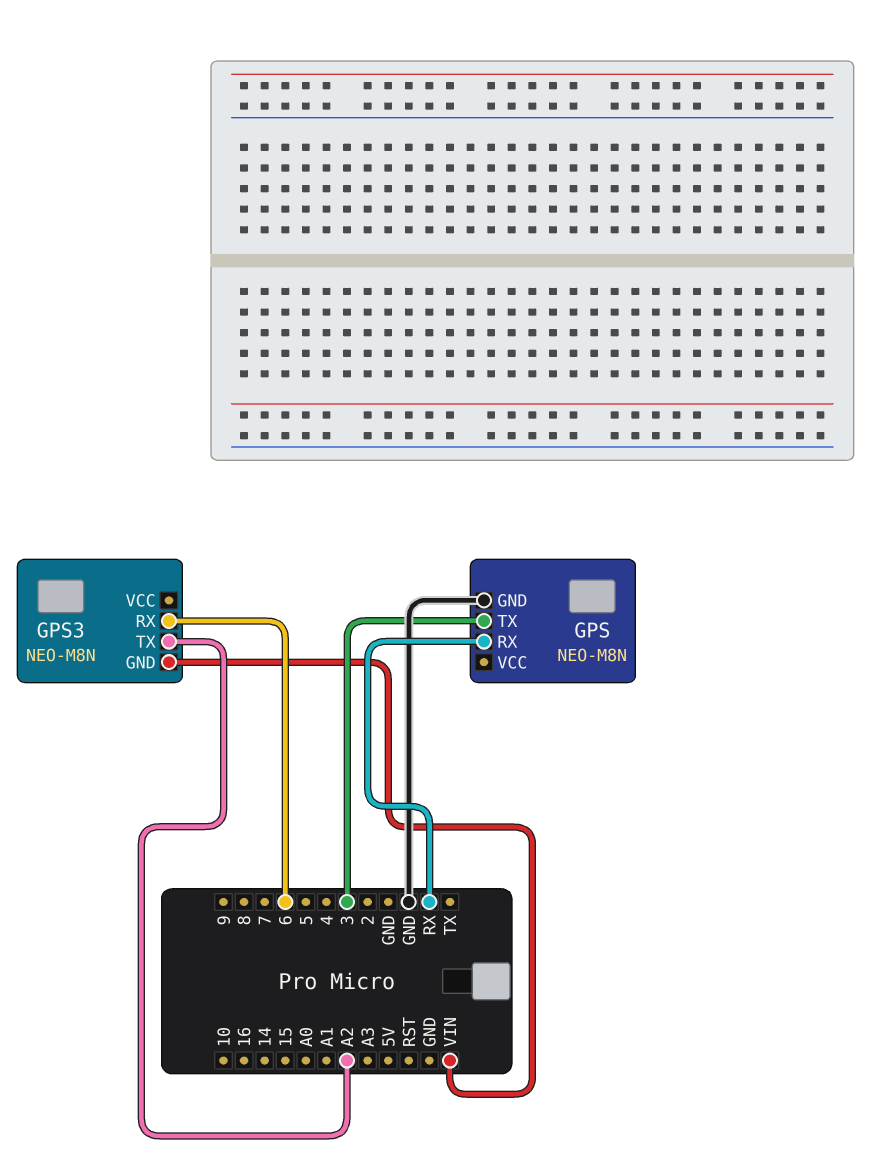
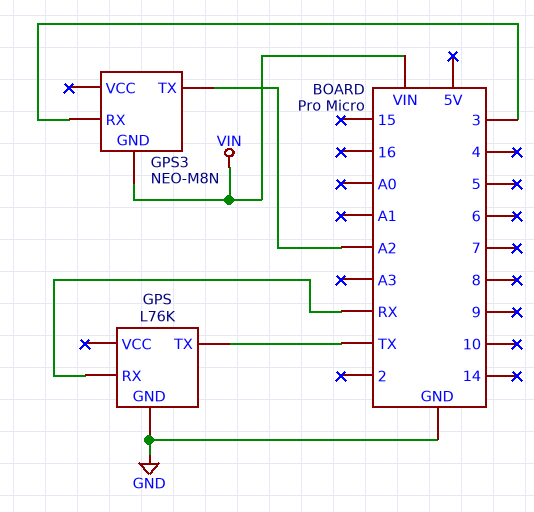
GPS: NEO-M8N -> L76K
GPS pin TX: 3 -> TX
GPS3 pin RX: 6 -> 3

